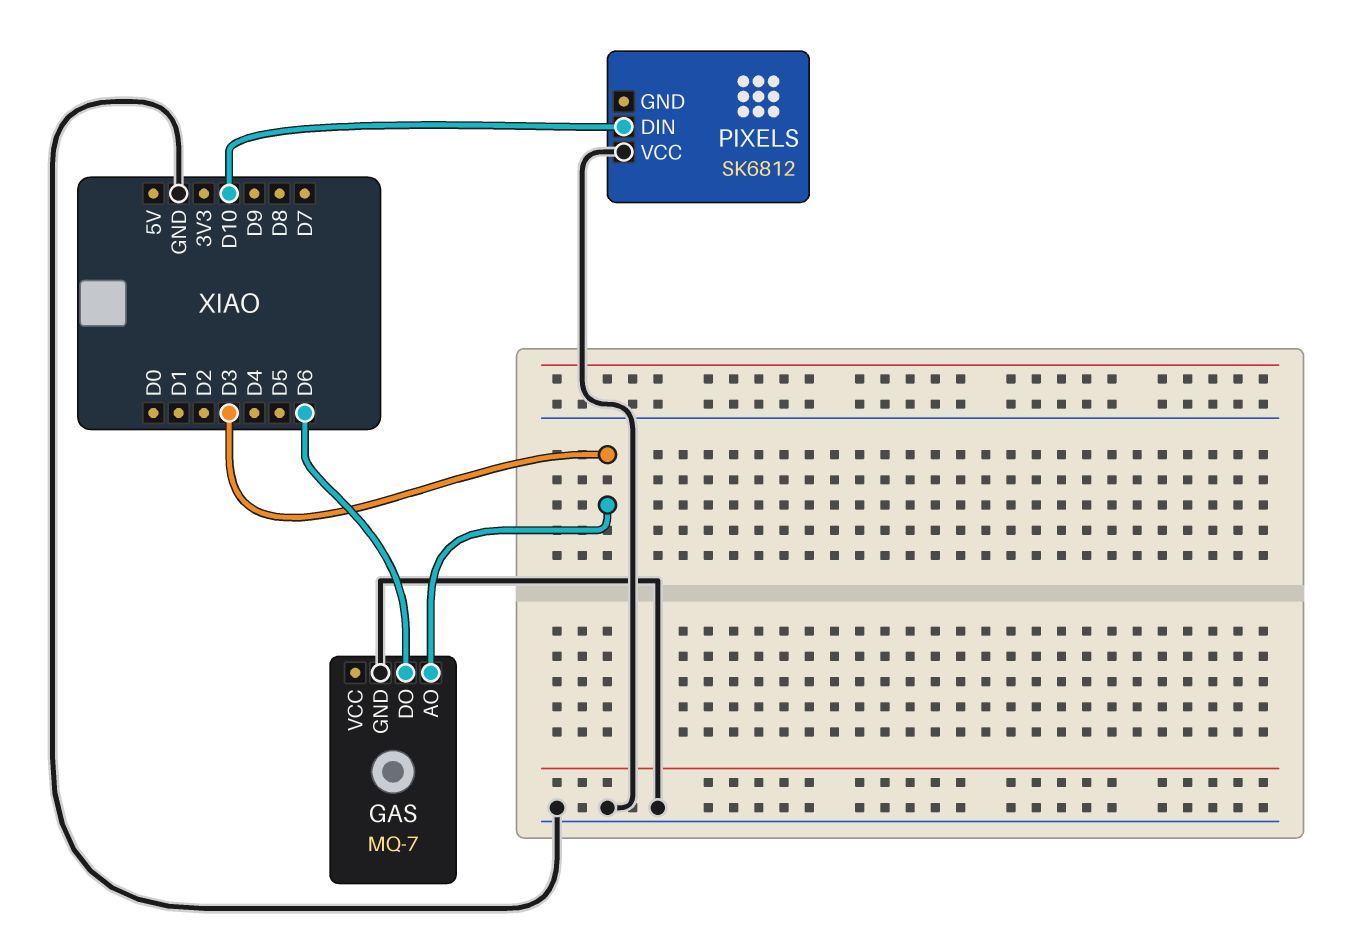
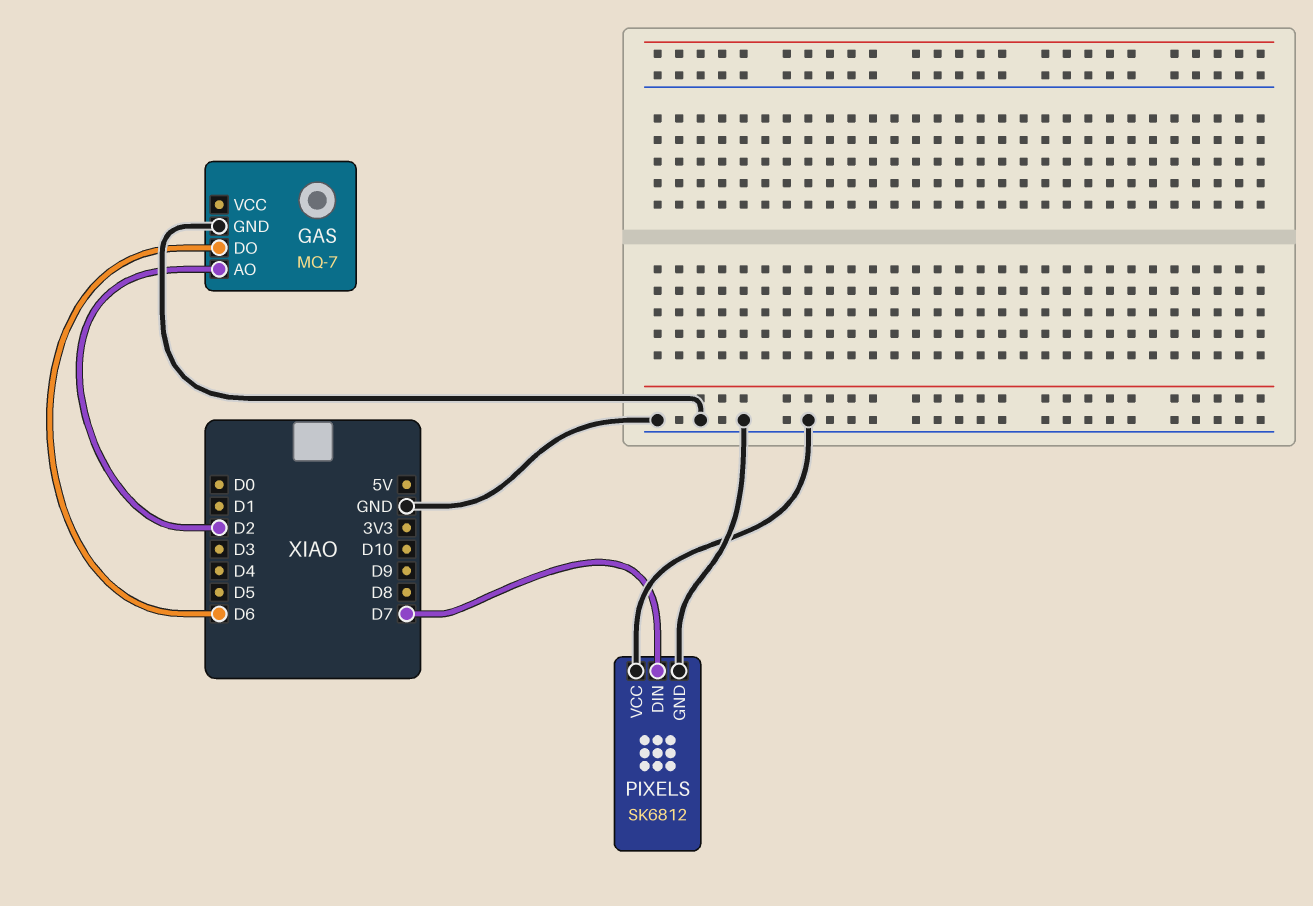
GAS pin AO: D3 -> D2
PIXELS pin DIN: D10 -> D7
PIXELS pin GND: none -> GND

